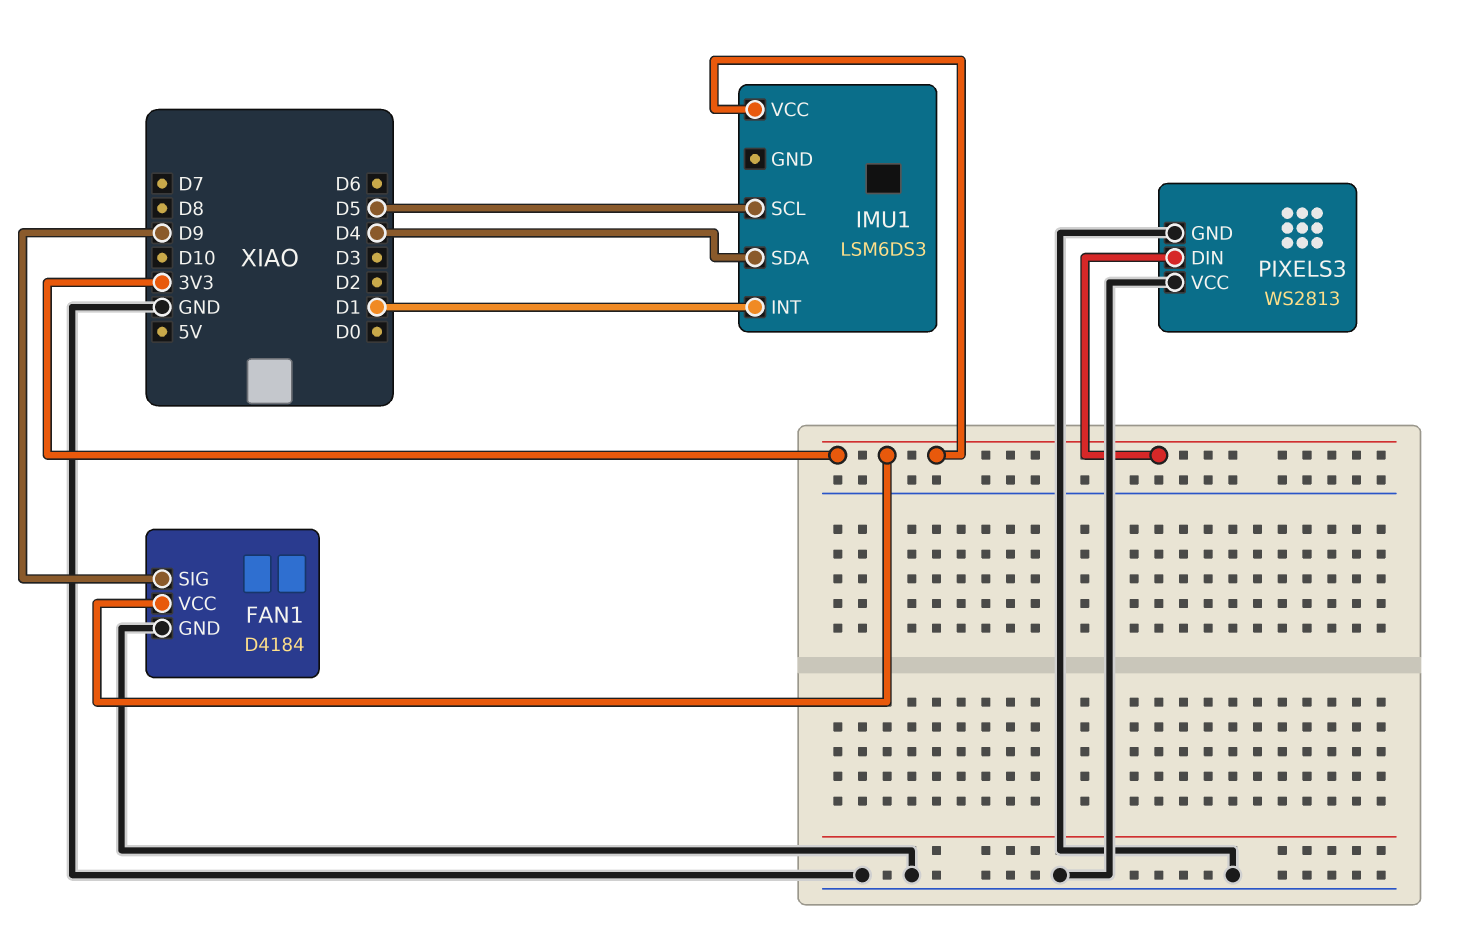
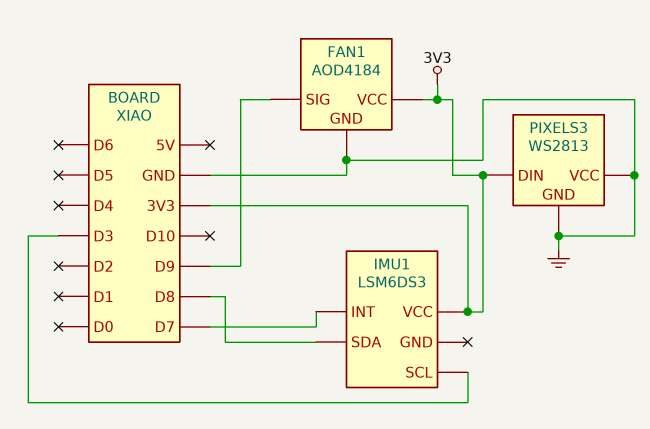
FAN1: D4184 -> AOD4184
IMU1 pin INT: D1 -> D7
IMU1 pin SCL: D5 -> D3
IMU1 pin SDA: D4 -> D8

